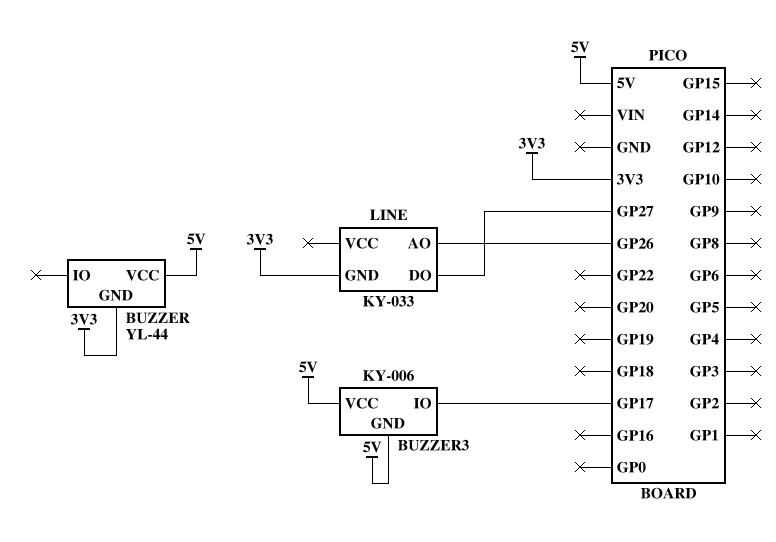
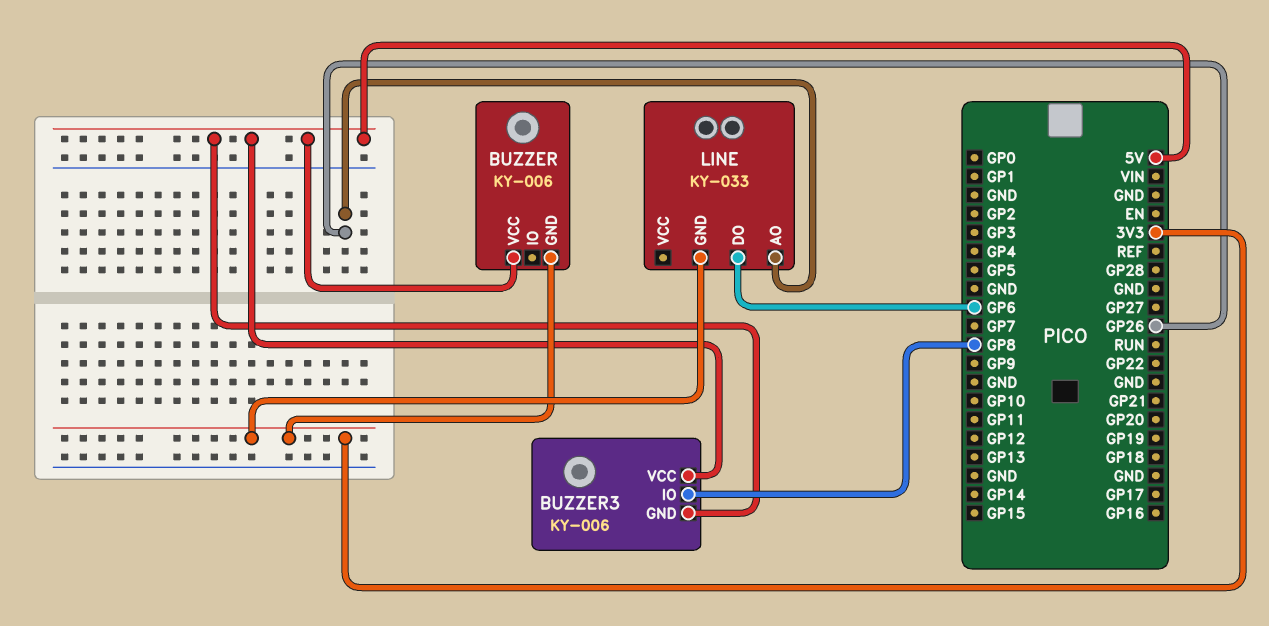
BUZZER: YL-44 -> KY-006
BUZZER3 pin IO: GP17 -> GP8
LINE pin DO: GP27 -> GP6

